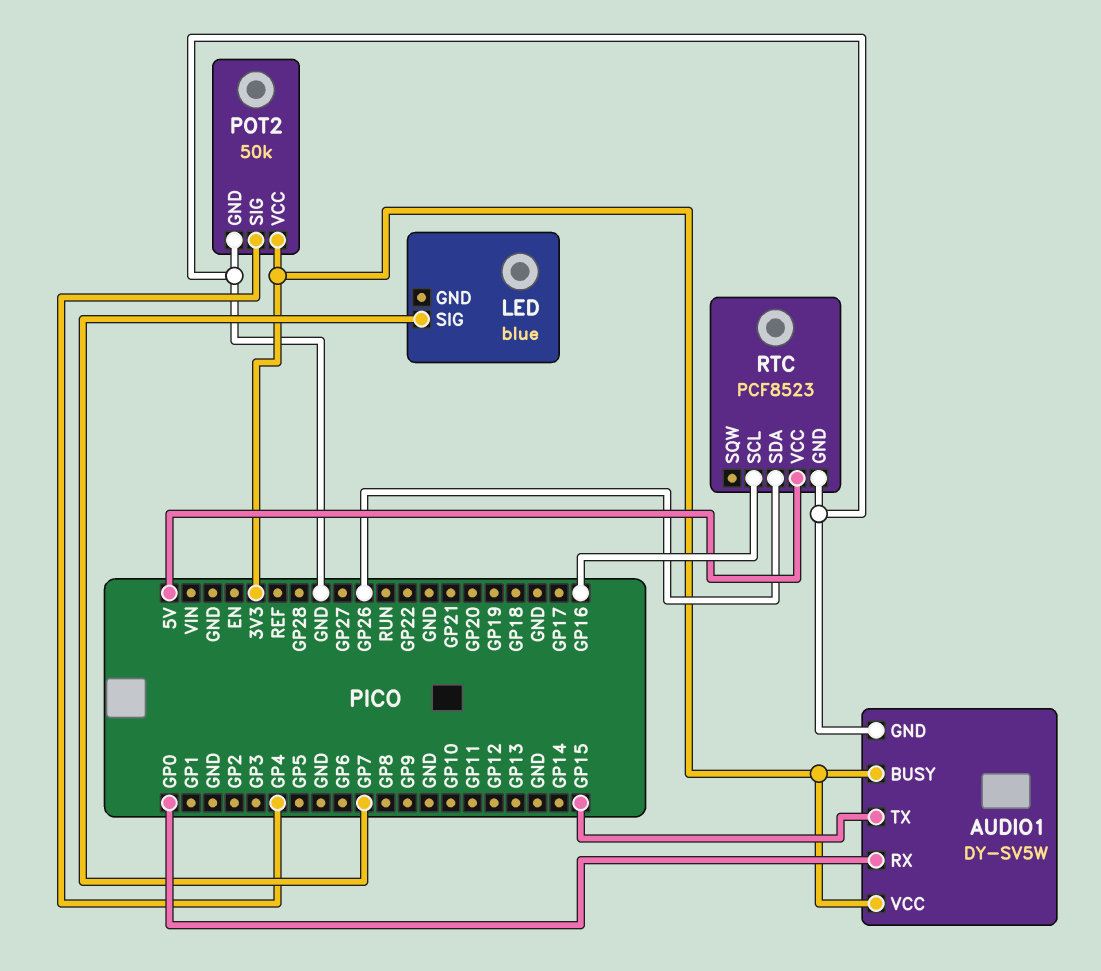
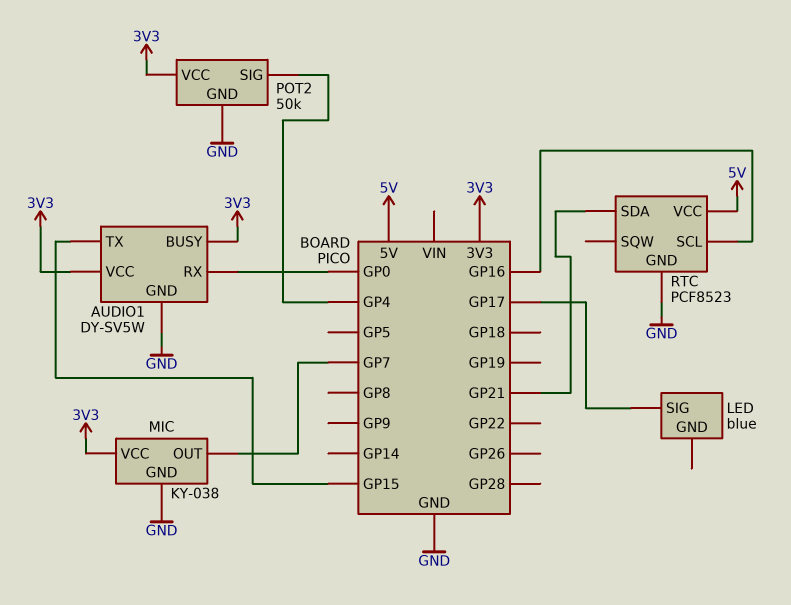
LED pin SIG: GP7 -> GP17
MIC: none -> KY-038
MIC pin GND: none -> GND
MIC pin OUT: none -> GP7
MIC pin VCC: none -> 3V3
RTC pin SDA: GP26 -> GP21

